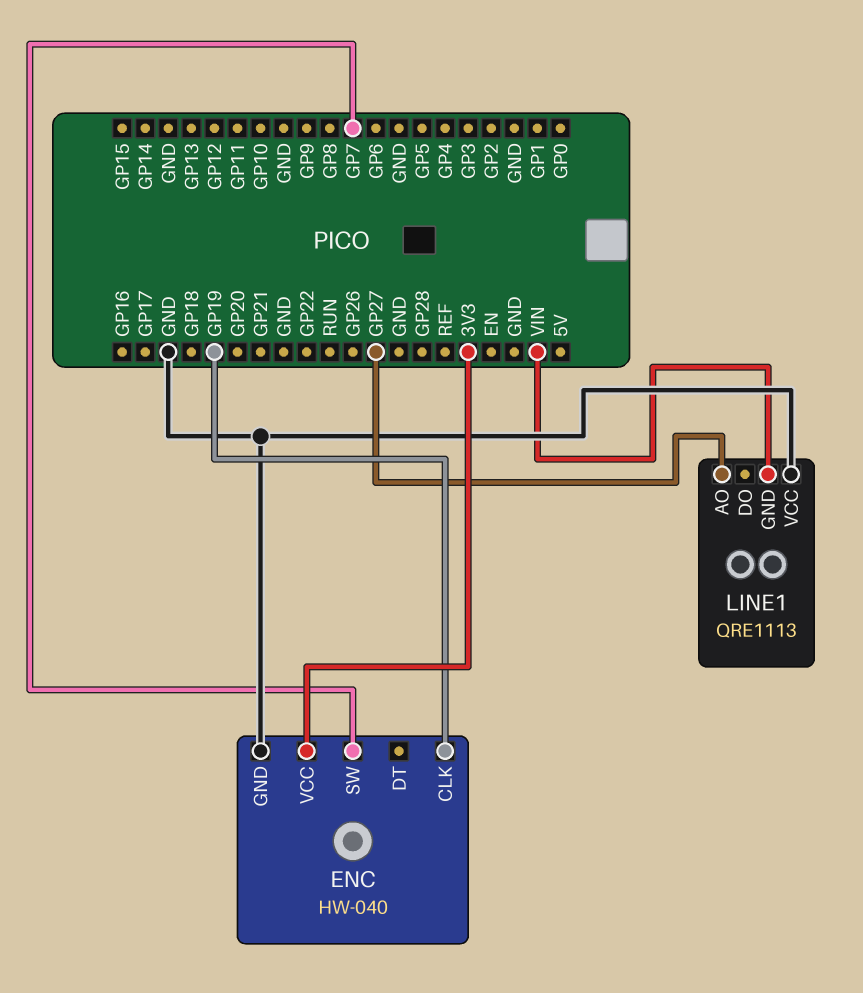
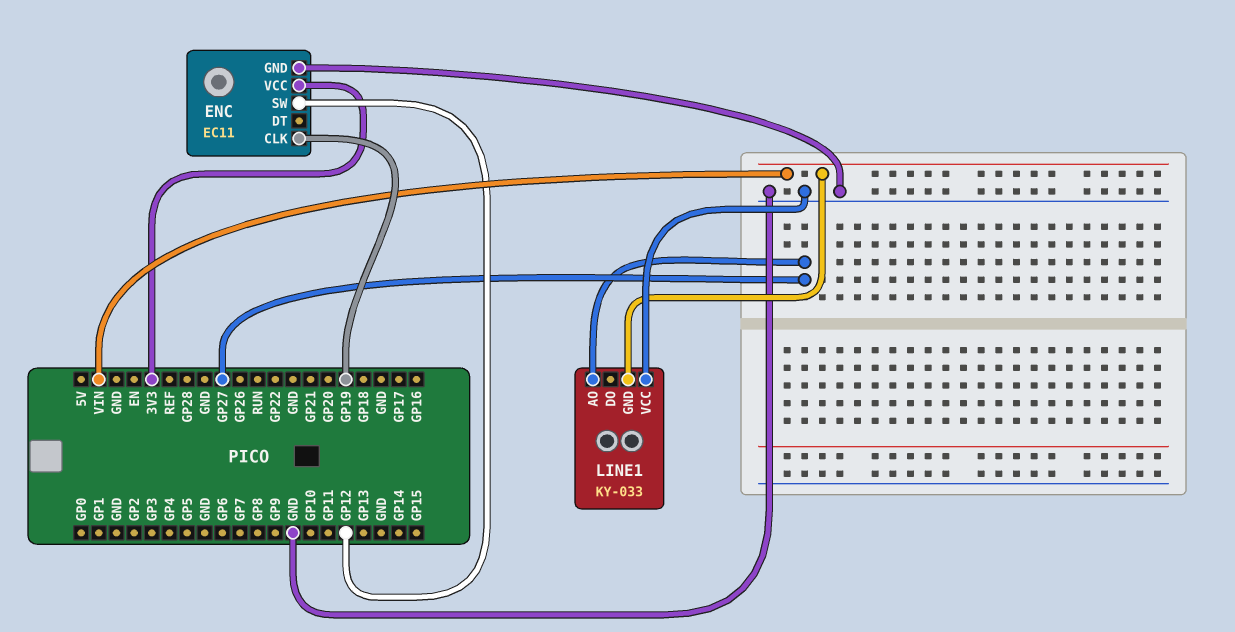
ENC: HW-040 -> EC11
ENC pin SW: GP7 -> GP12
LINE1: QRE1113 -> KY-033

